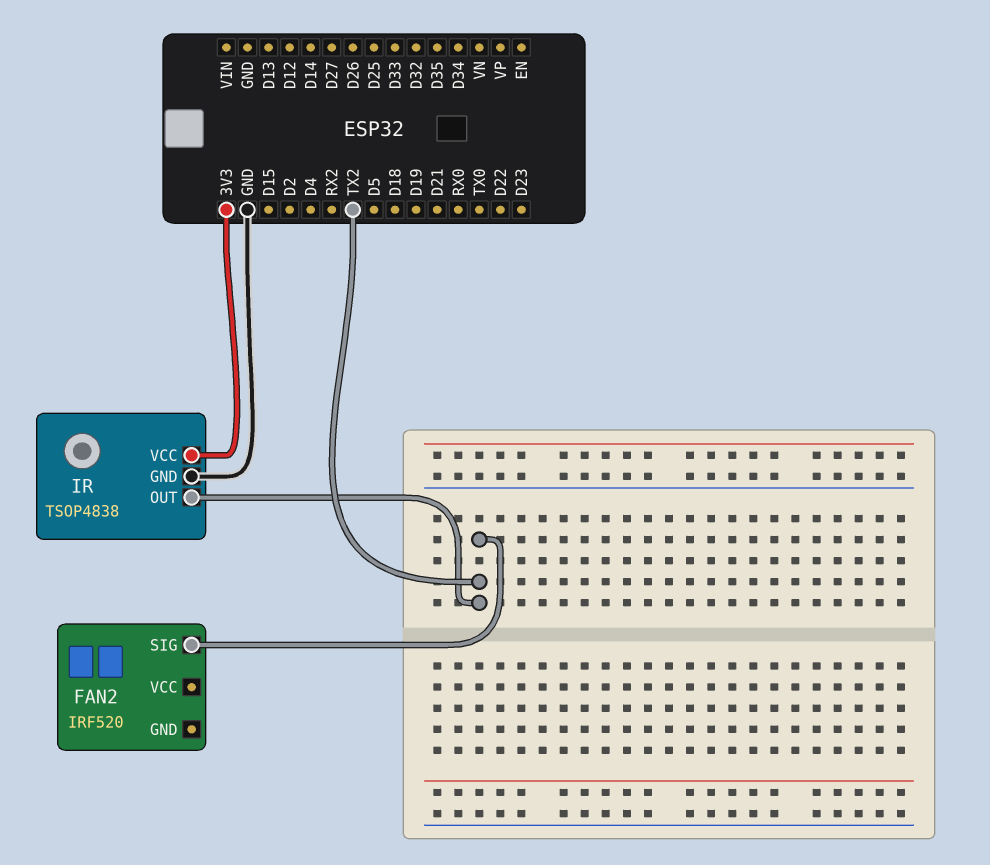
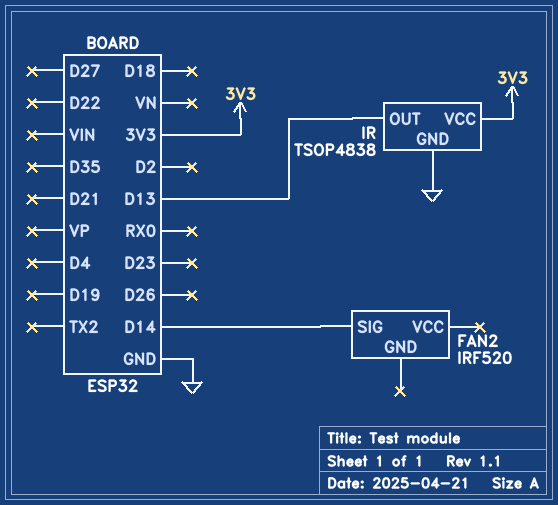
FAN2 pin SIG: TX2 -> D14
IR pin OUT: TX2 -> D13

